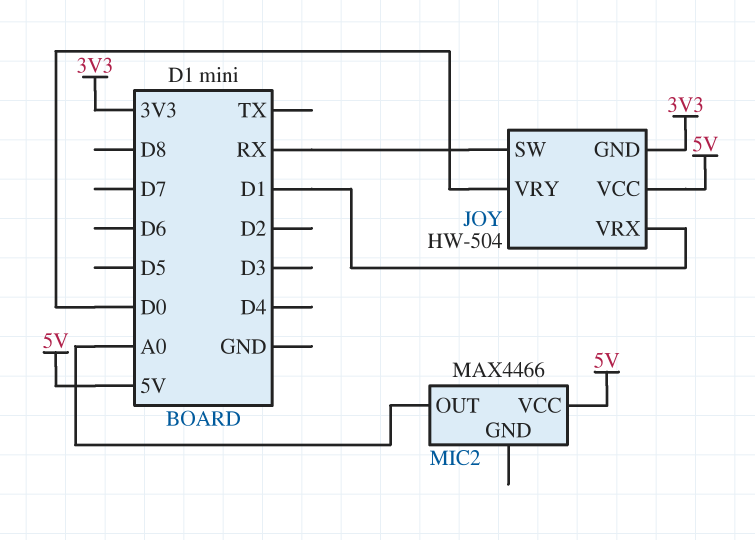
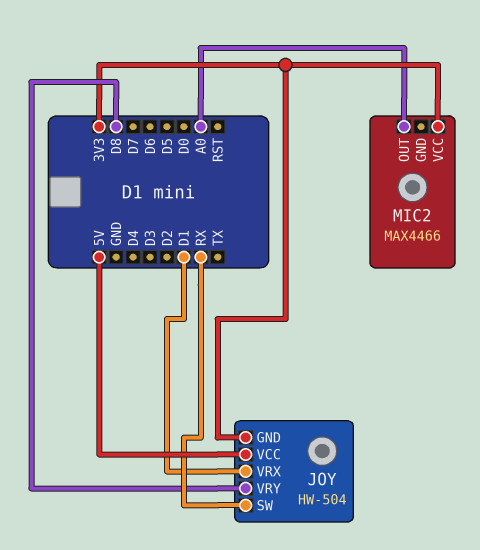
JOY pin VRY: D0 -> D8
MIC2 pin VCC: 5V -> 3V3

